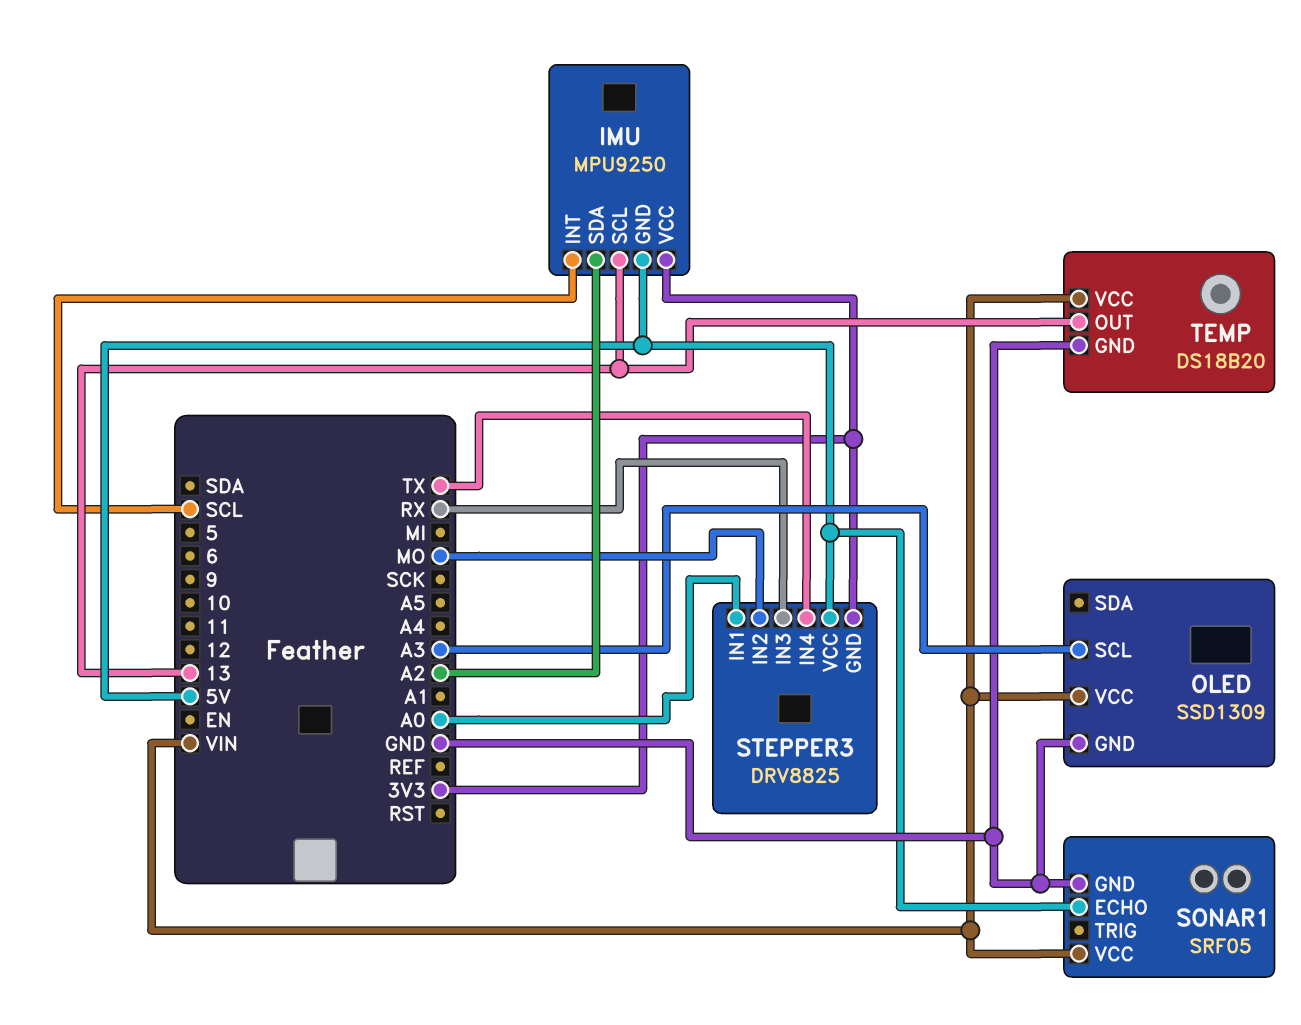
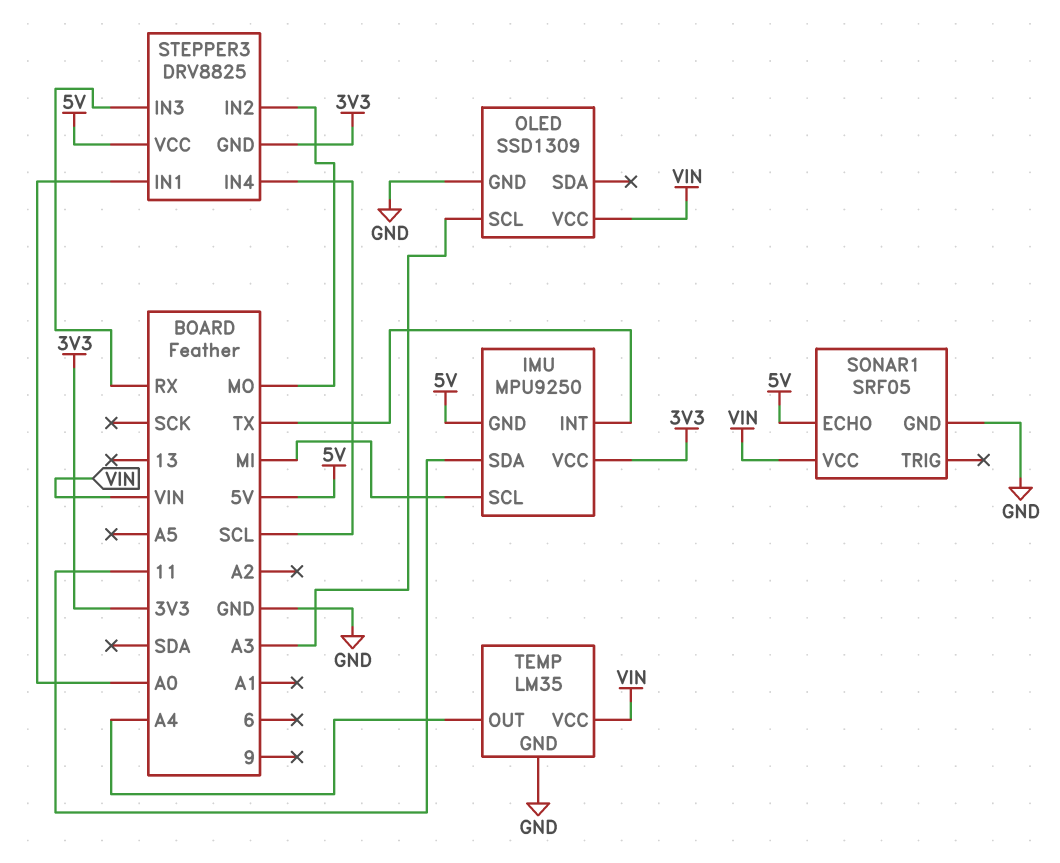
IMU pin INT: SCL -> TX
IMU pin SCL: 13 -> MI
IMU pin SDA: A2 -> 11
STEPPER3 pin IN4: TX -> SCL
TEMP: DS18B20 -> LM35
TEMP pin OUT: 13 -> A4

